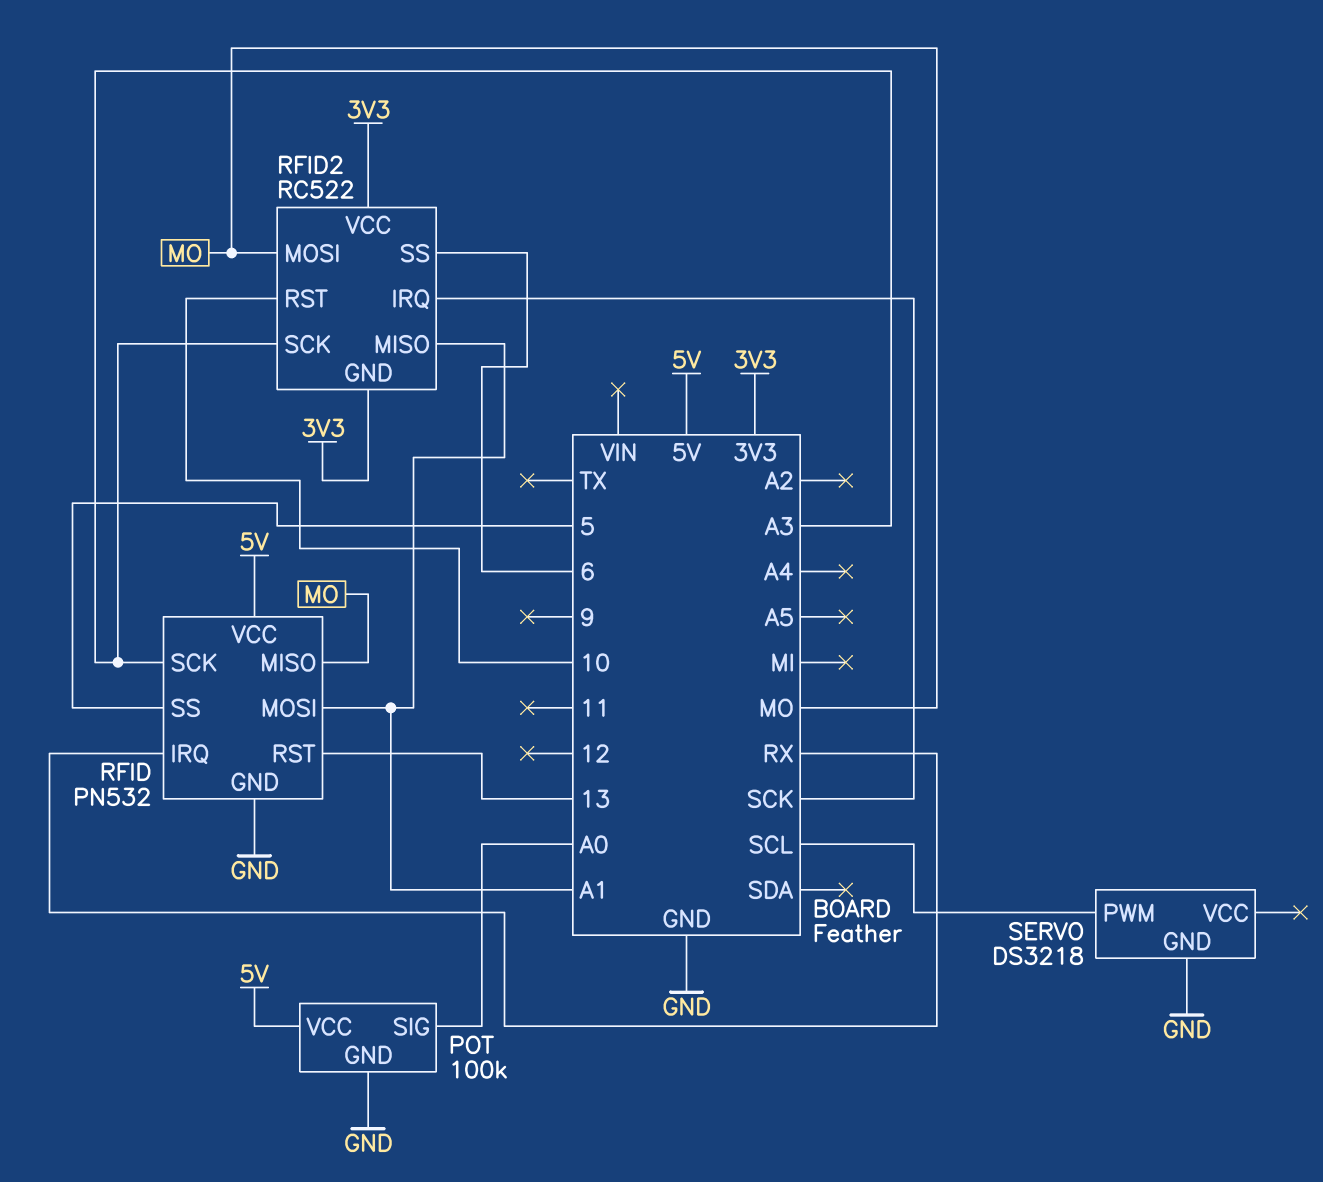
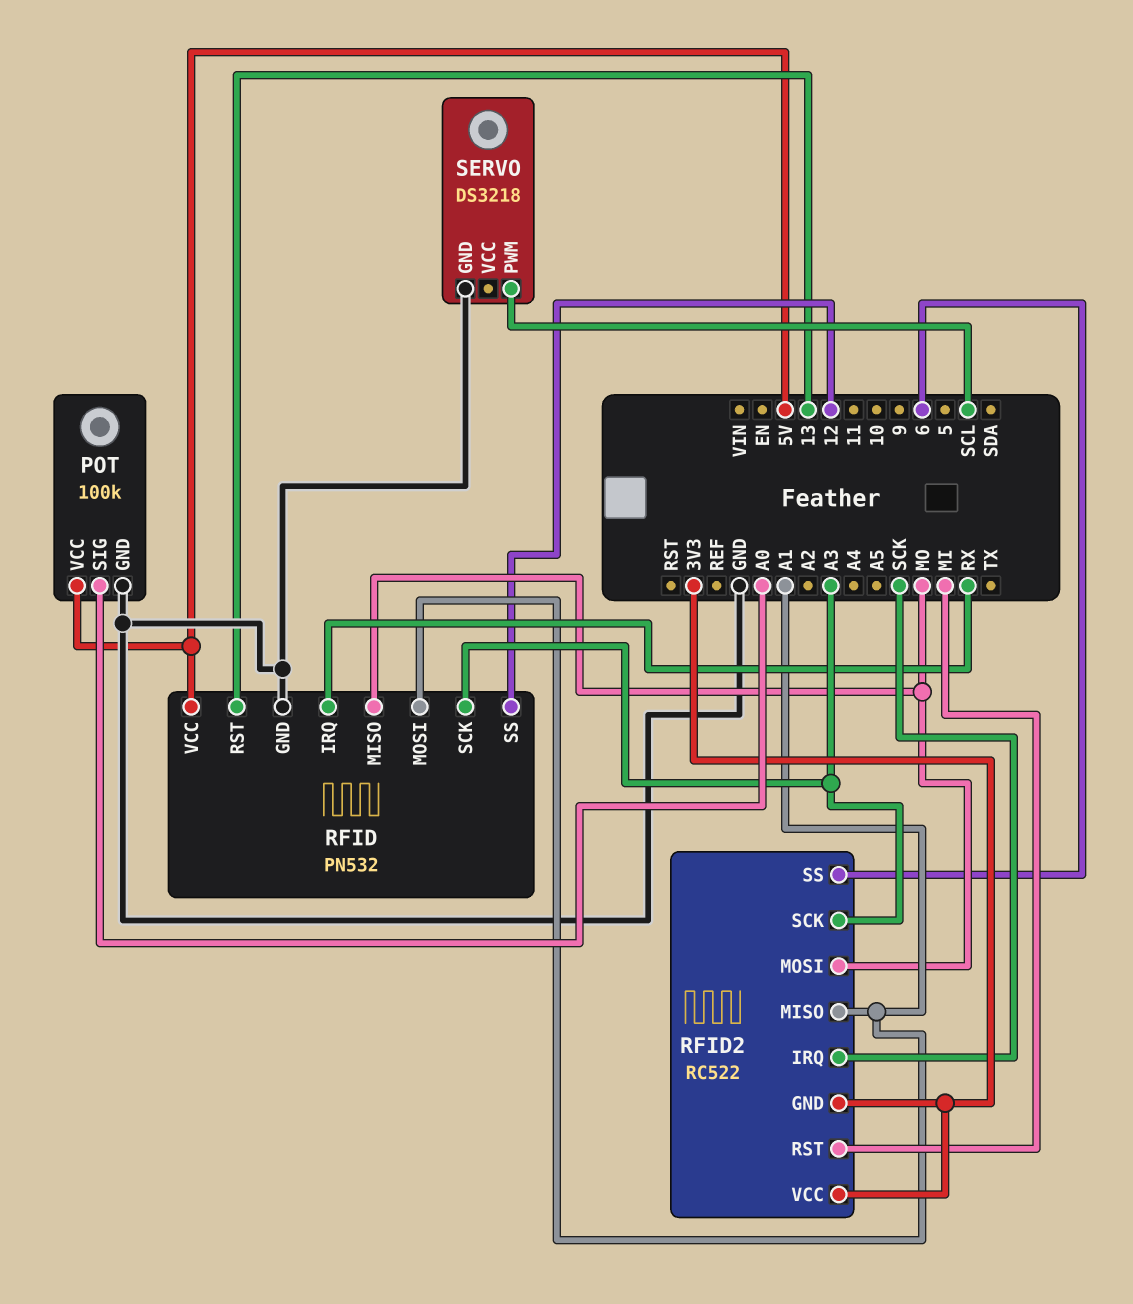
RFID pin SS: 5 -> 12
RFID2 pin RST: 10 -> MI

